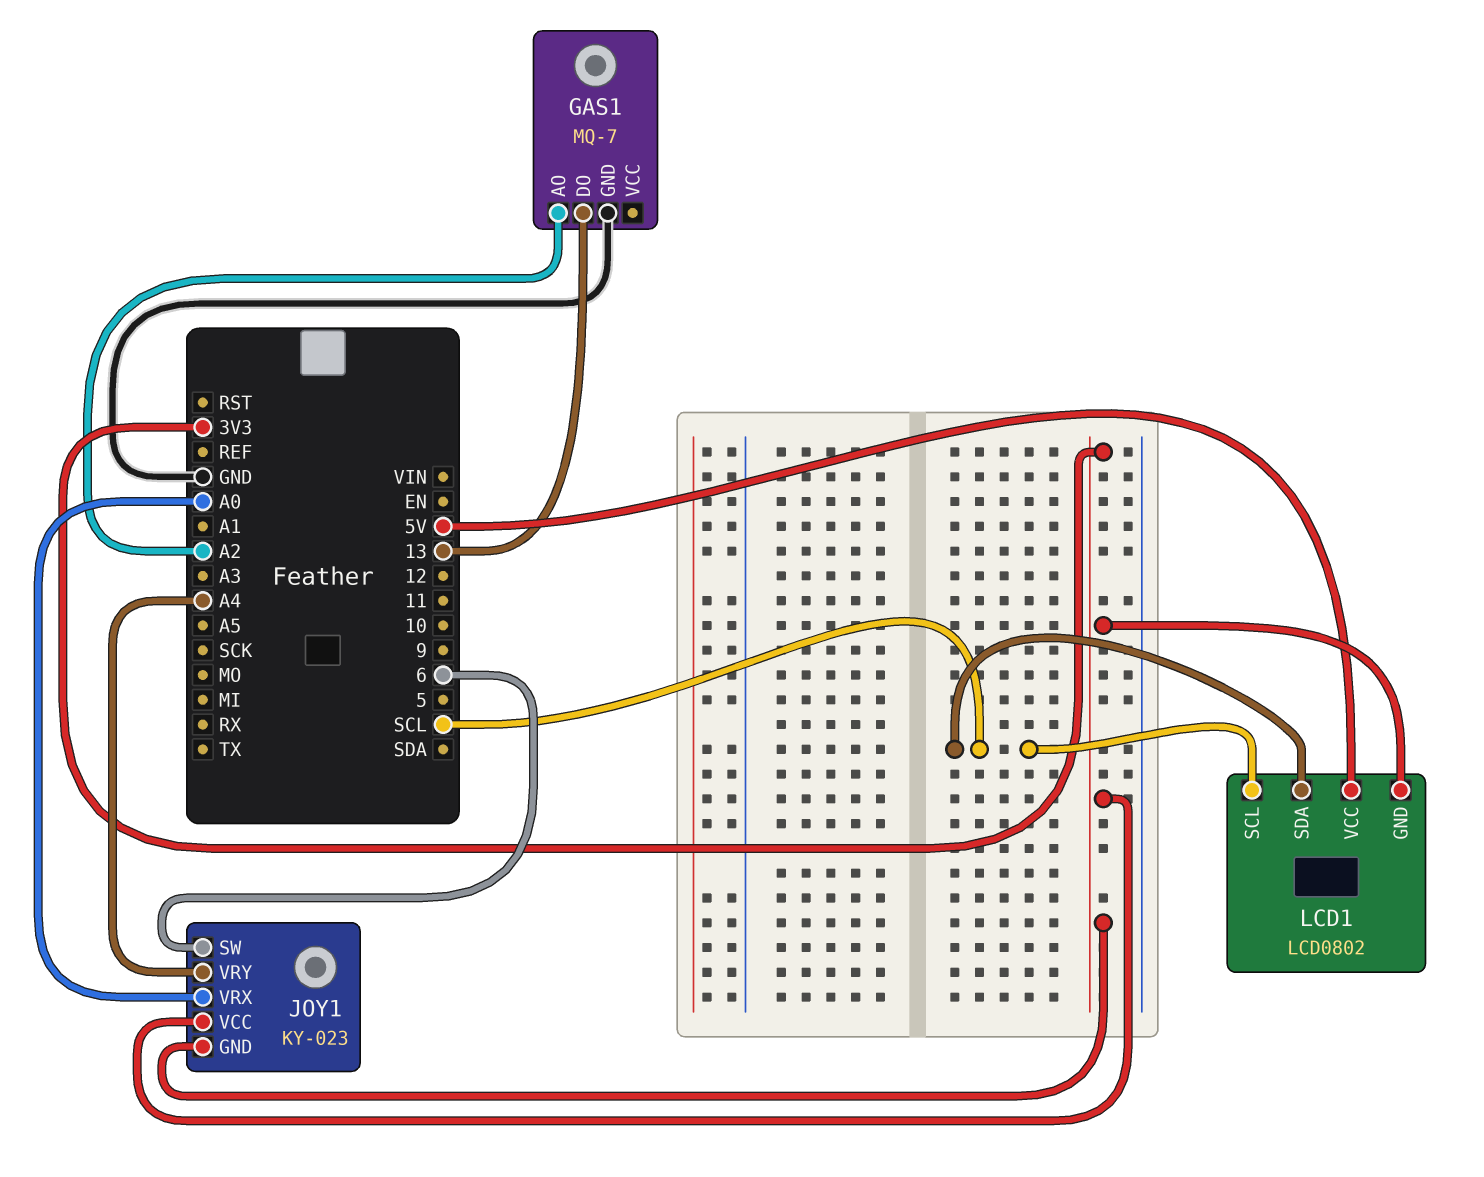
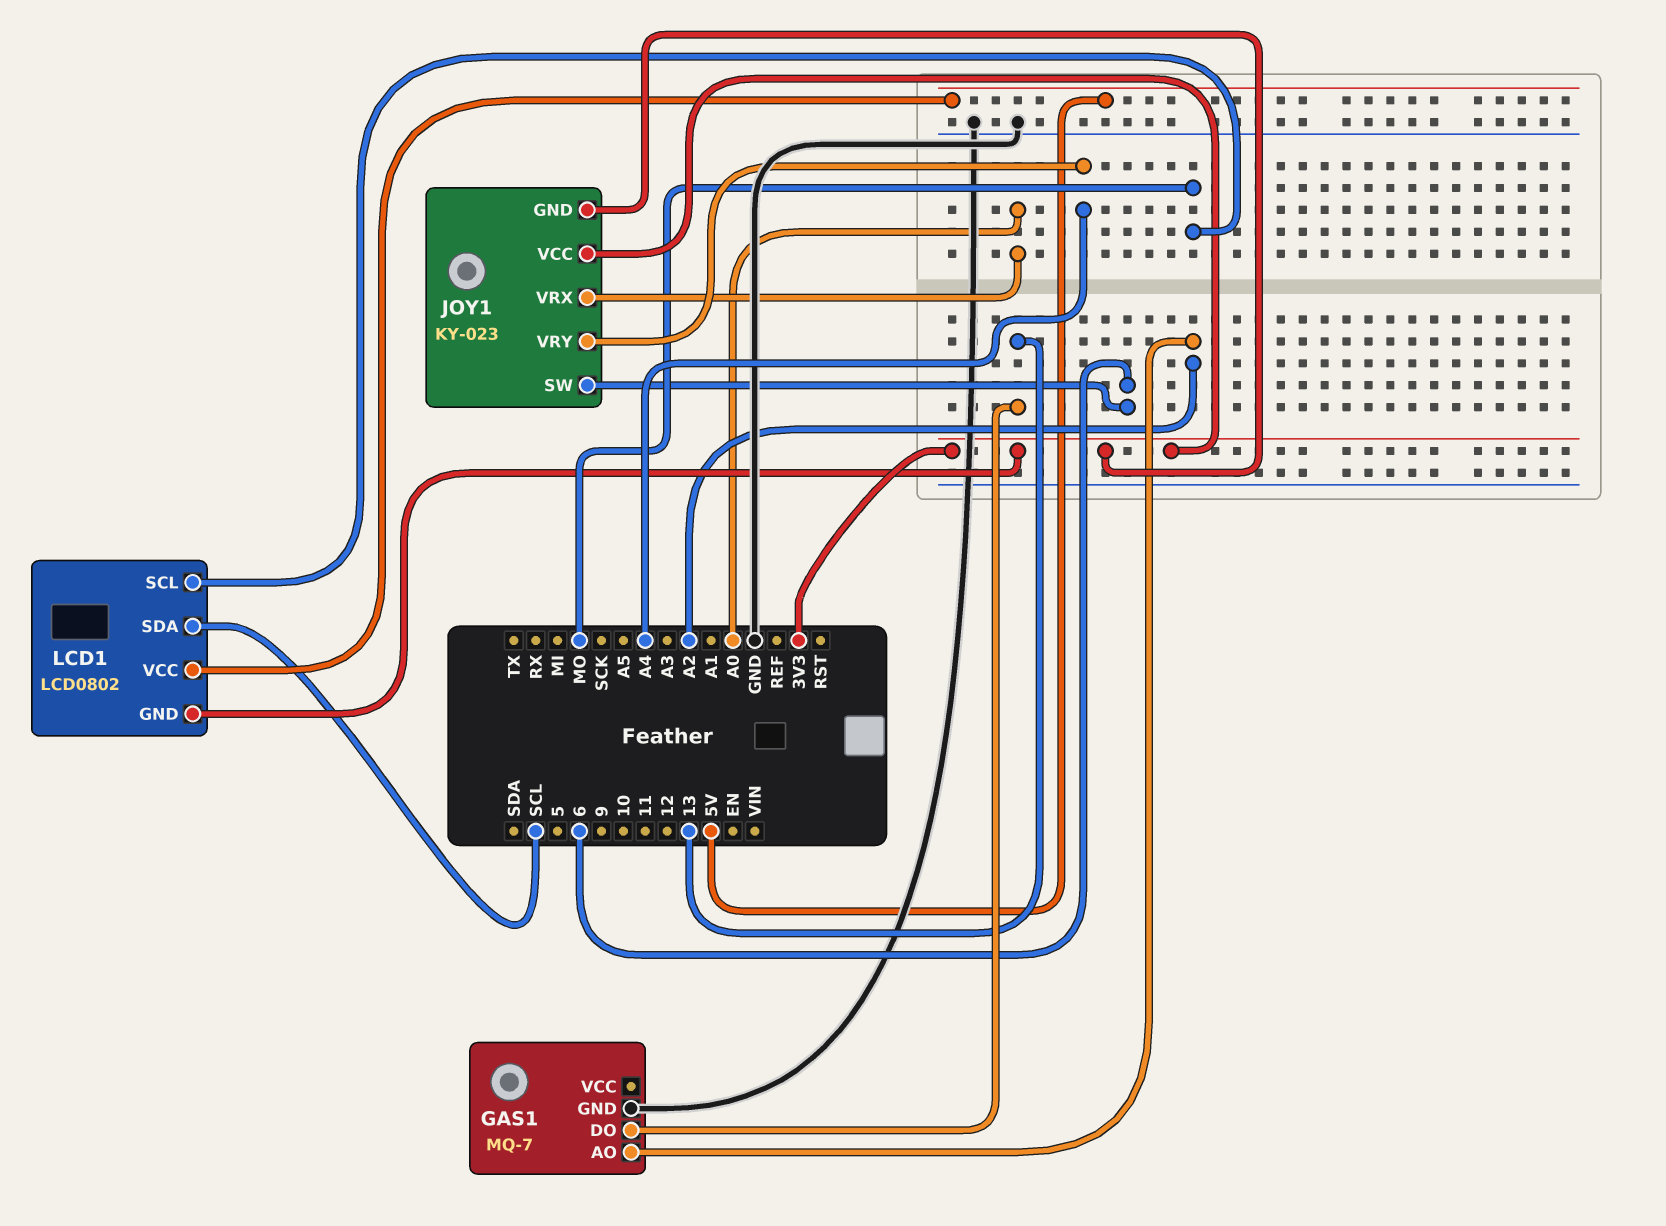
LCD1 pin SCL: SCL -> MO

